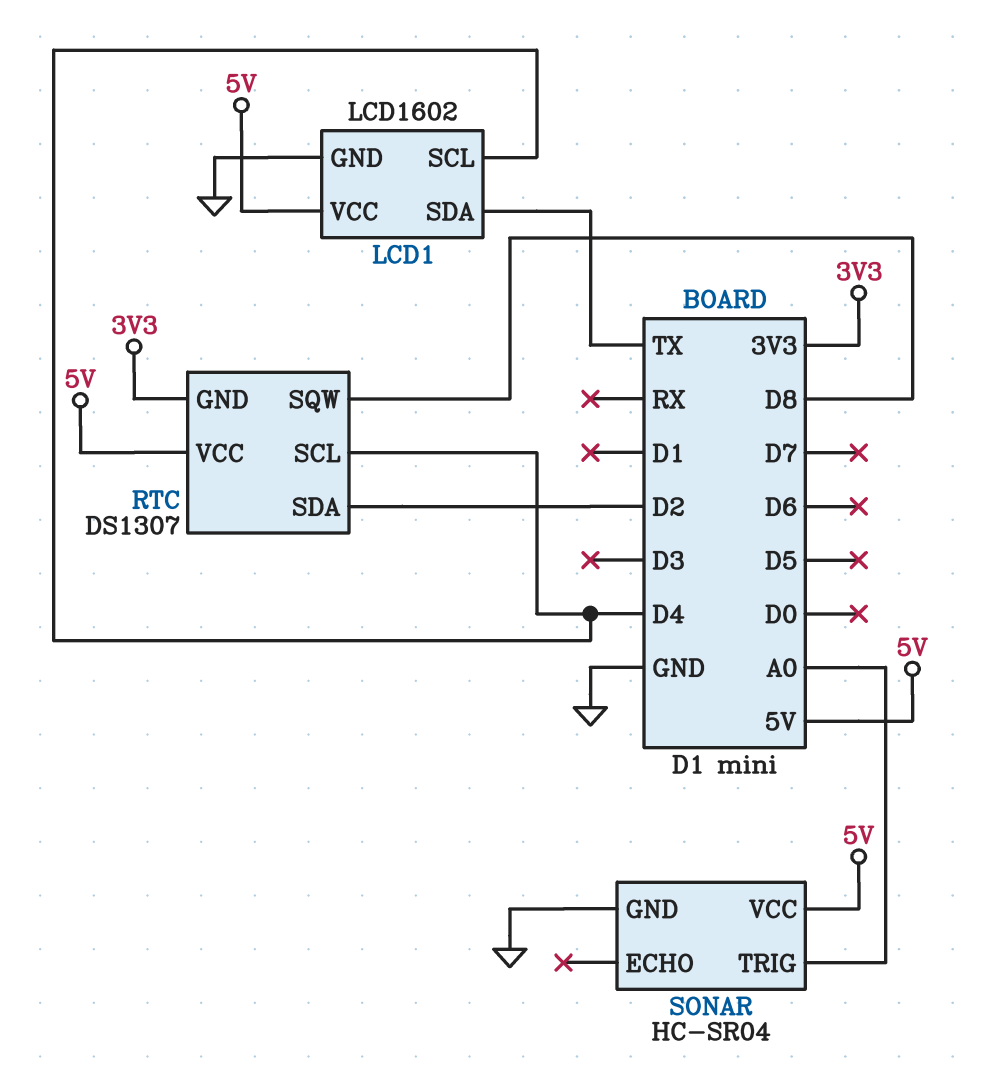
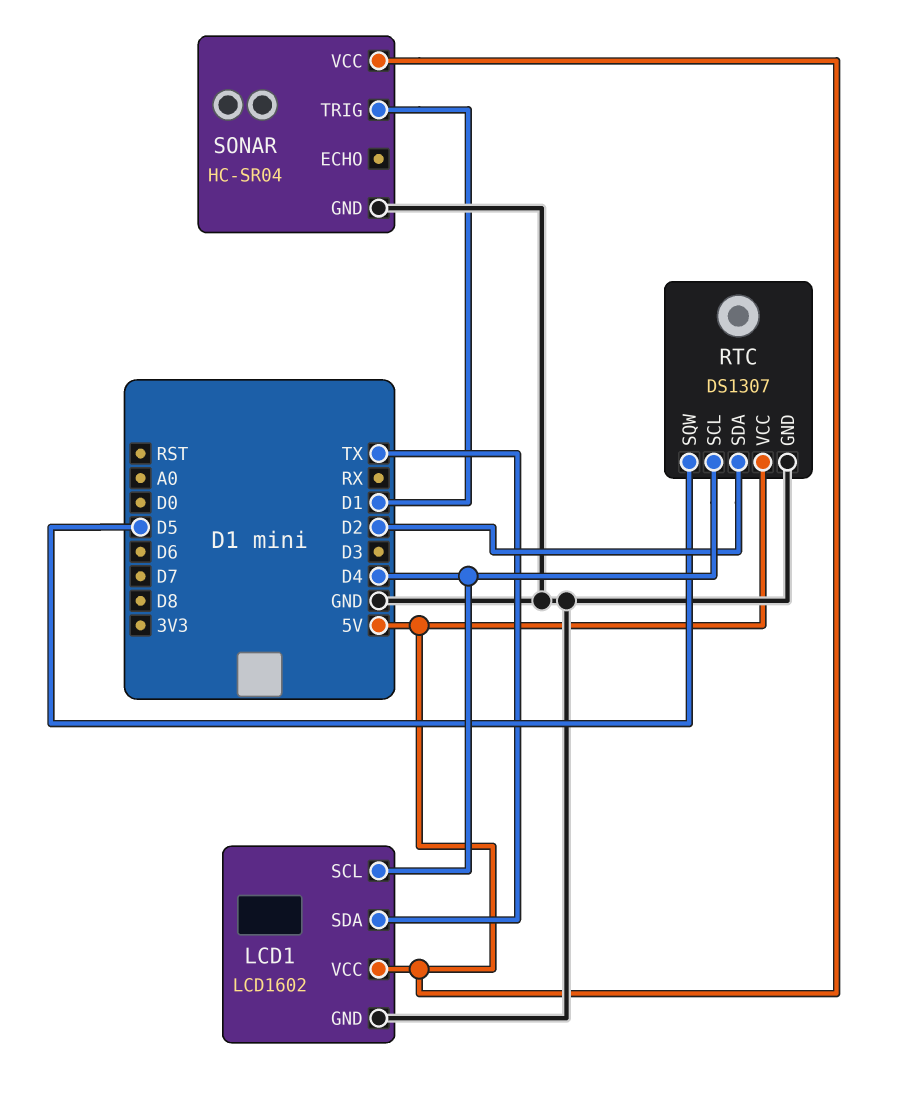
RTC pin GND: 3V3 -> GND
RTC pin SQW: D8 -> D5
SONAR pin TRIG: A0 -> D1

